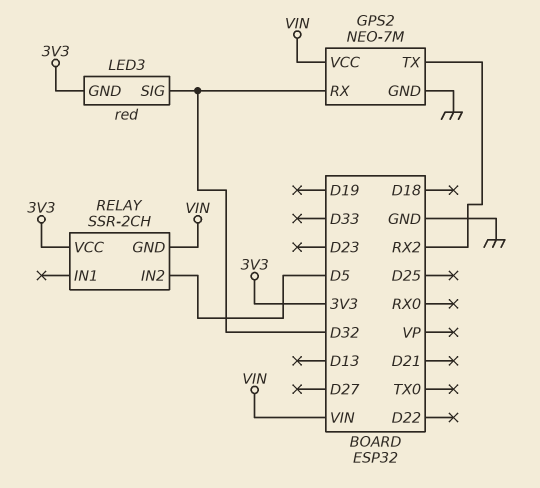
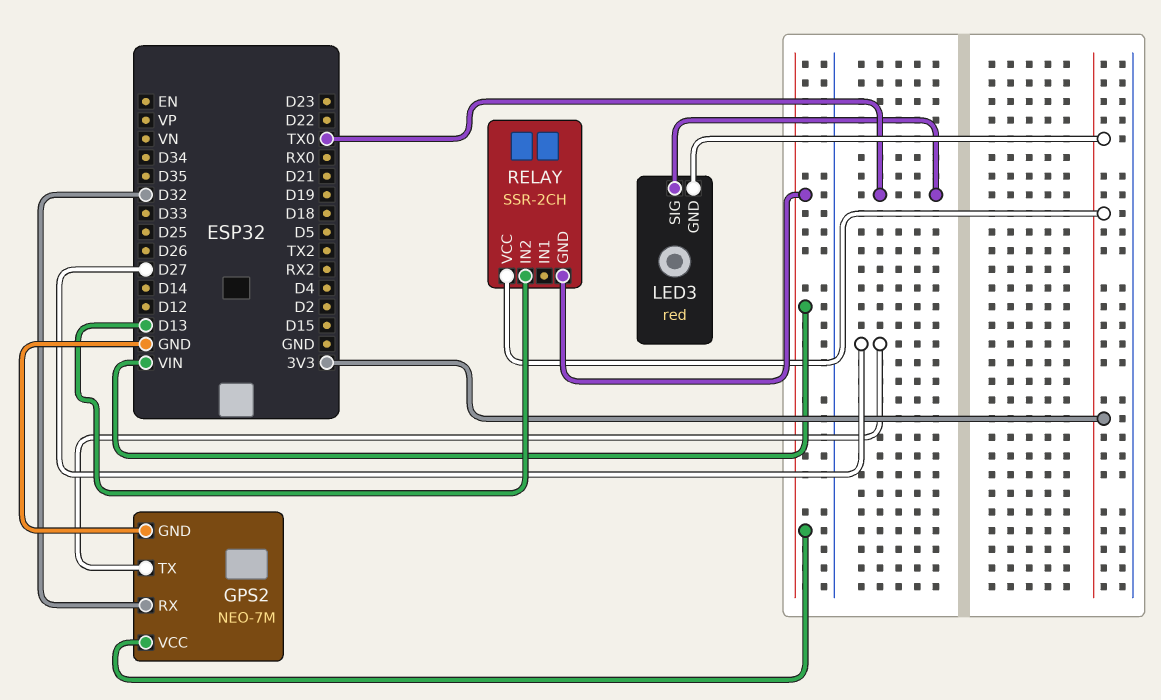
GPS2 pin TX: RX2 -> D27
LED3 pin SIG: D32 -> TX0
RELAY pin IN2: D5 -> D13

